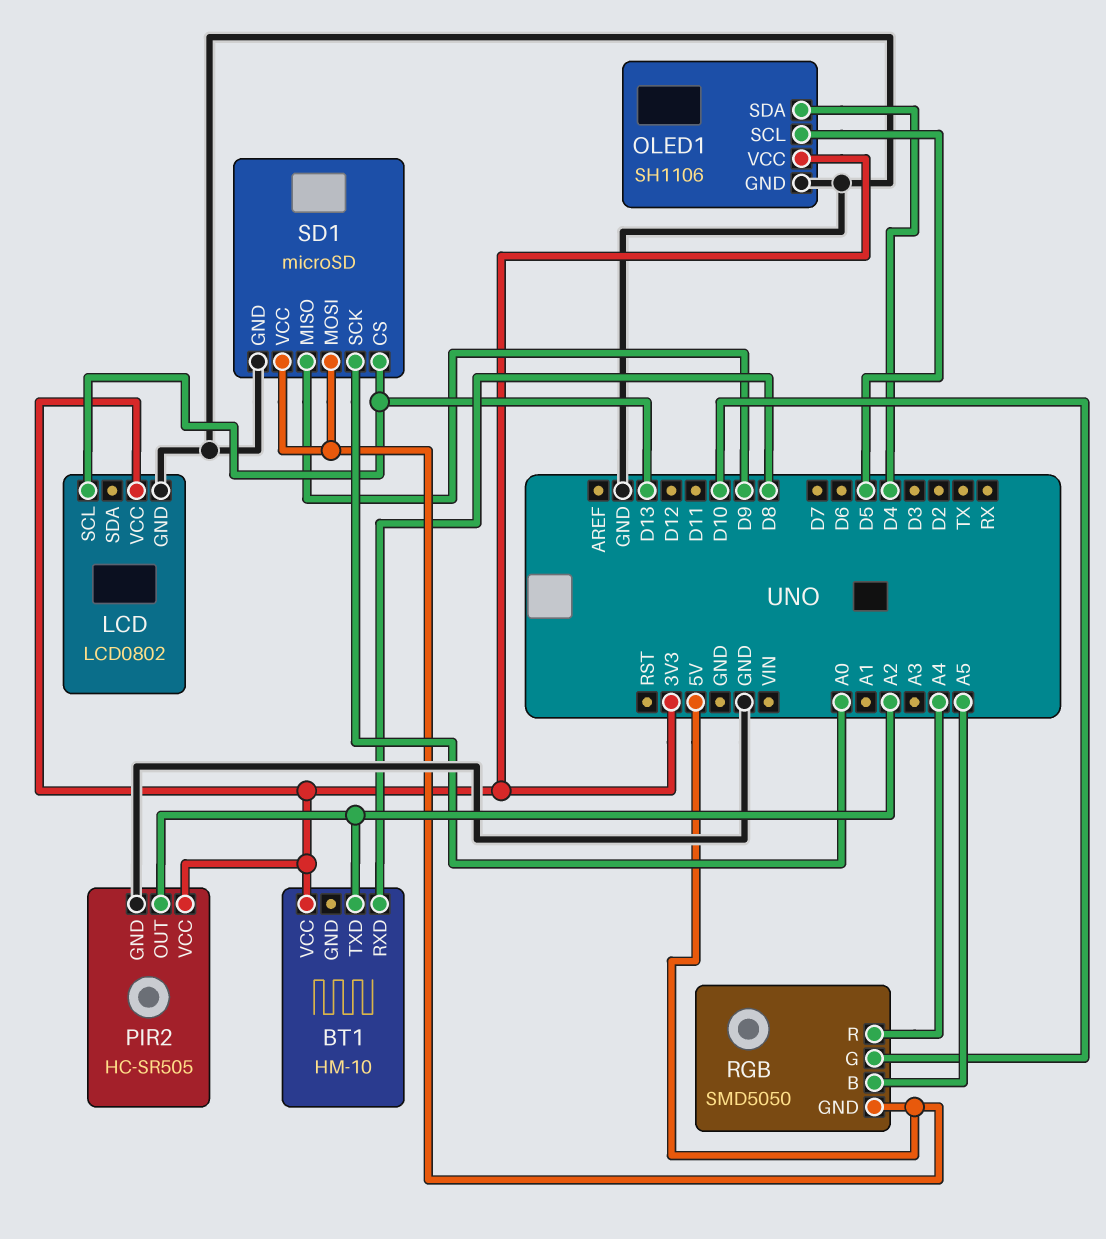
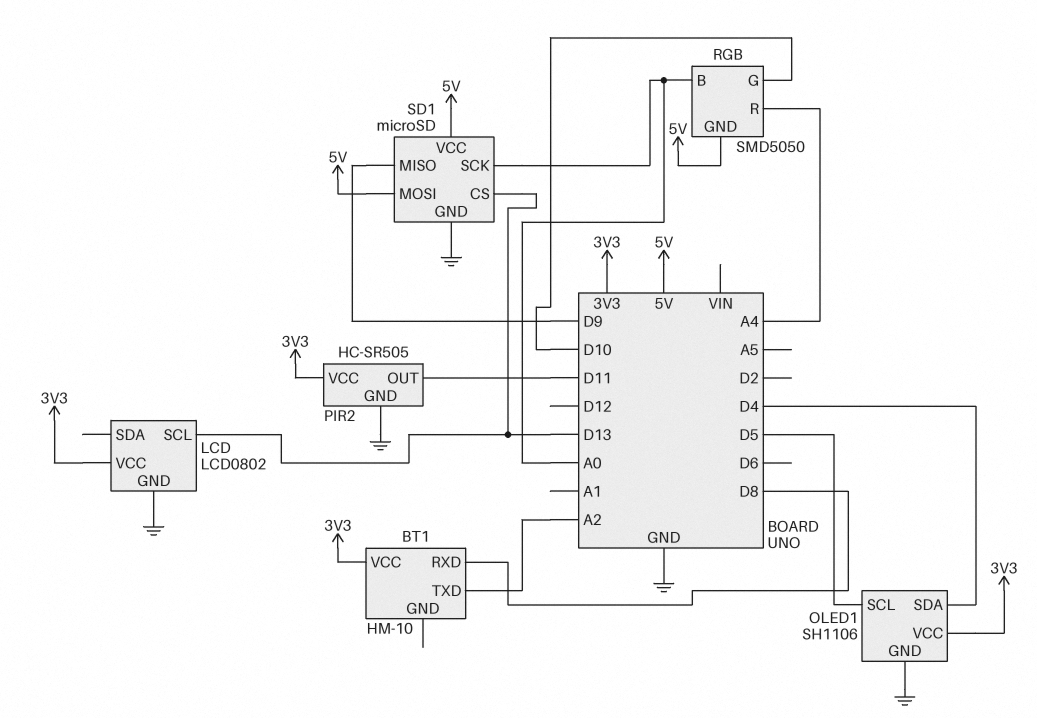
PIR2 pin OUT: A2 -> D11
RGB pin B: A5 -> A0

